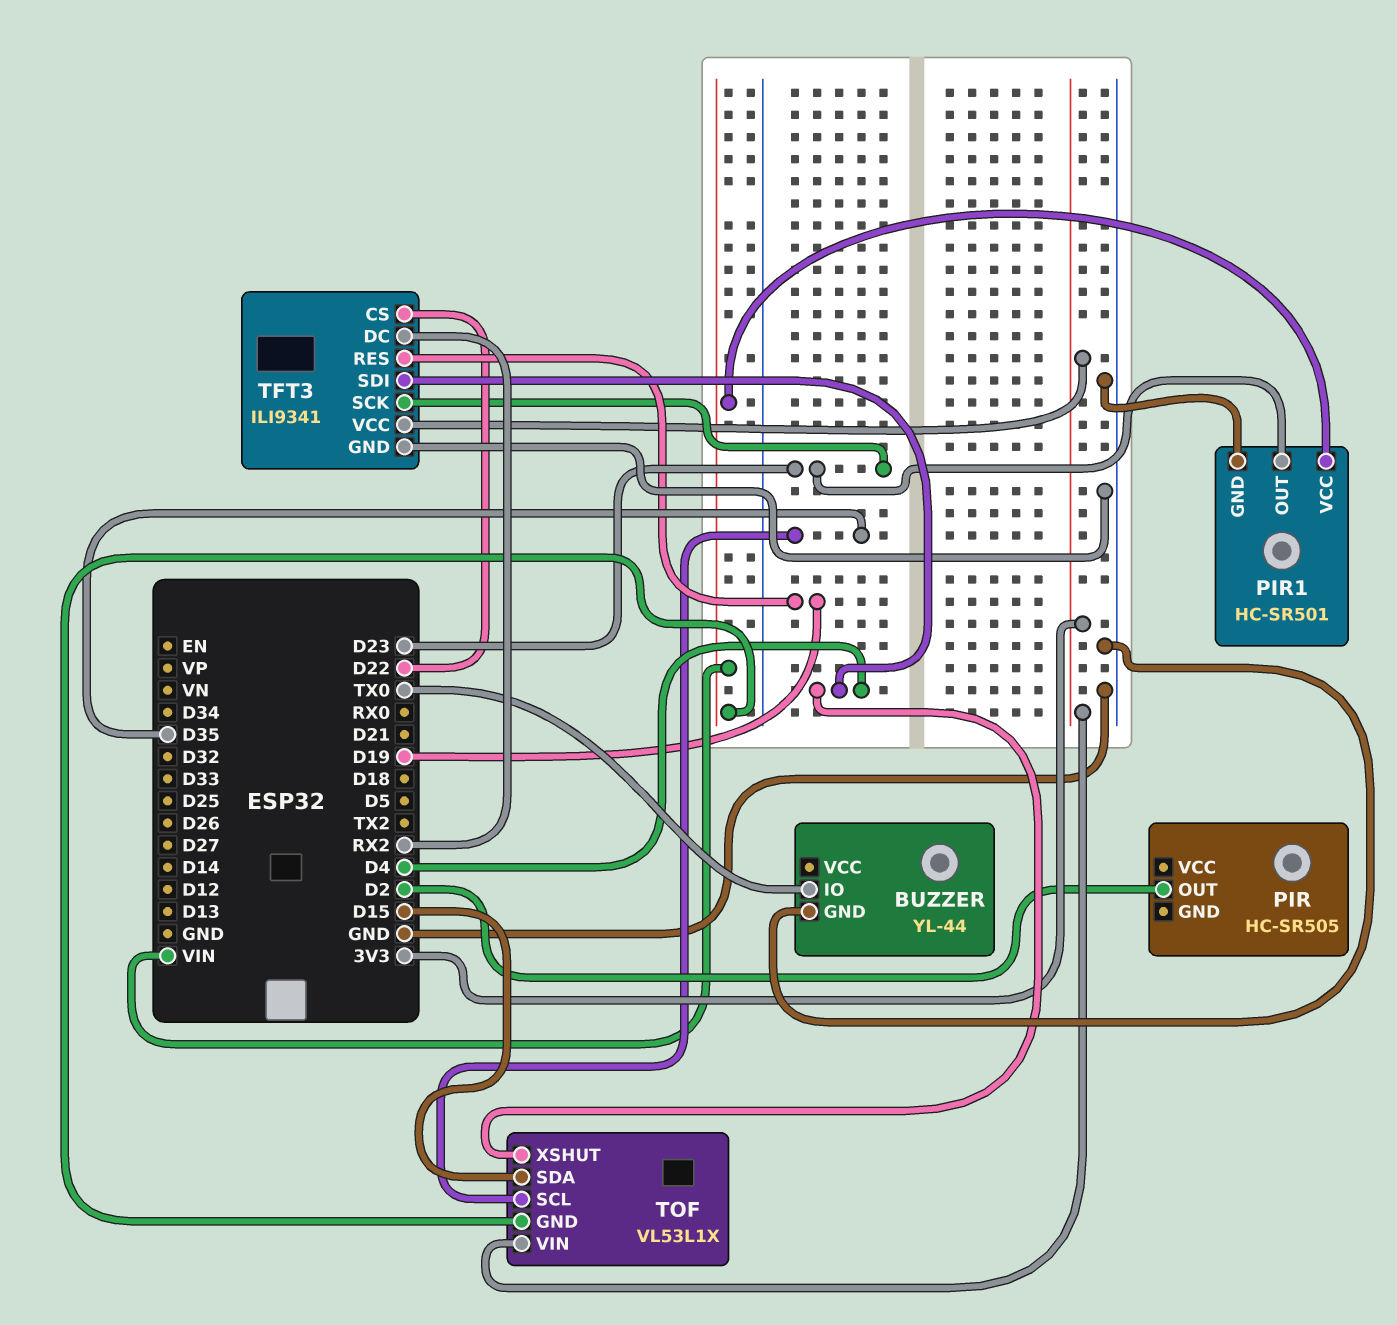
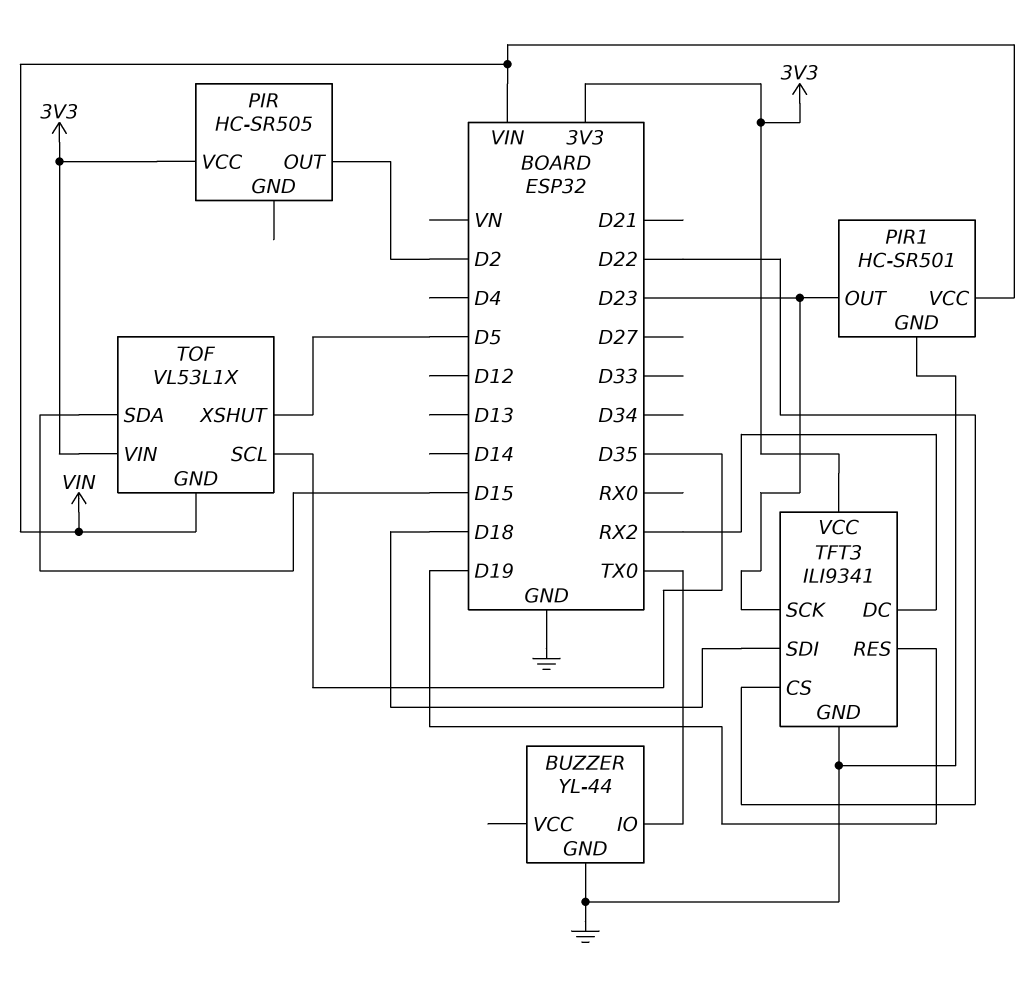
PIR pin VCC: none -> 3V3
TFT3 pin SDI: D4 -> D18
TOF pin XSHUT: D4 -> D5

